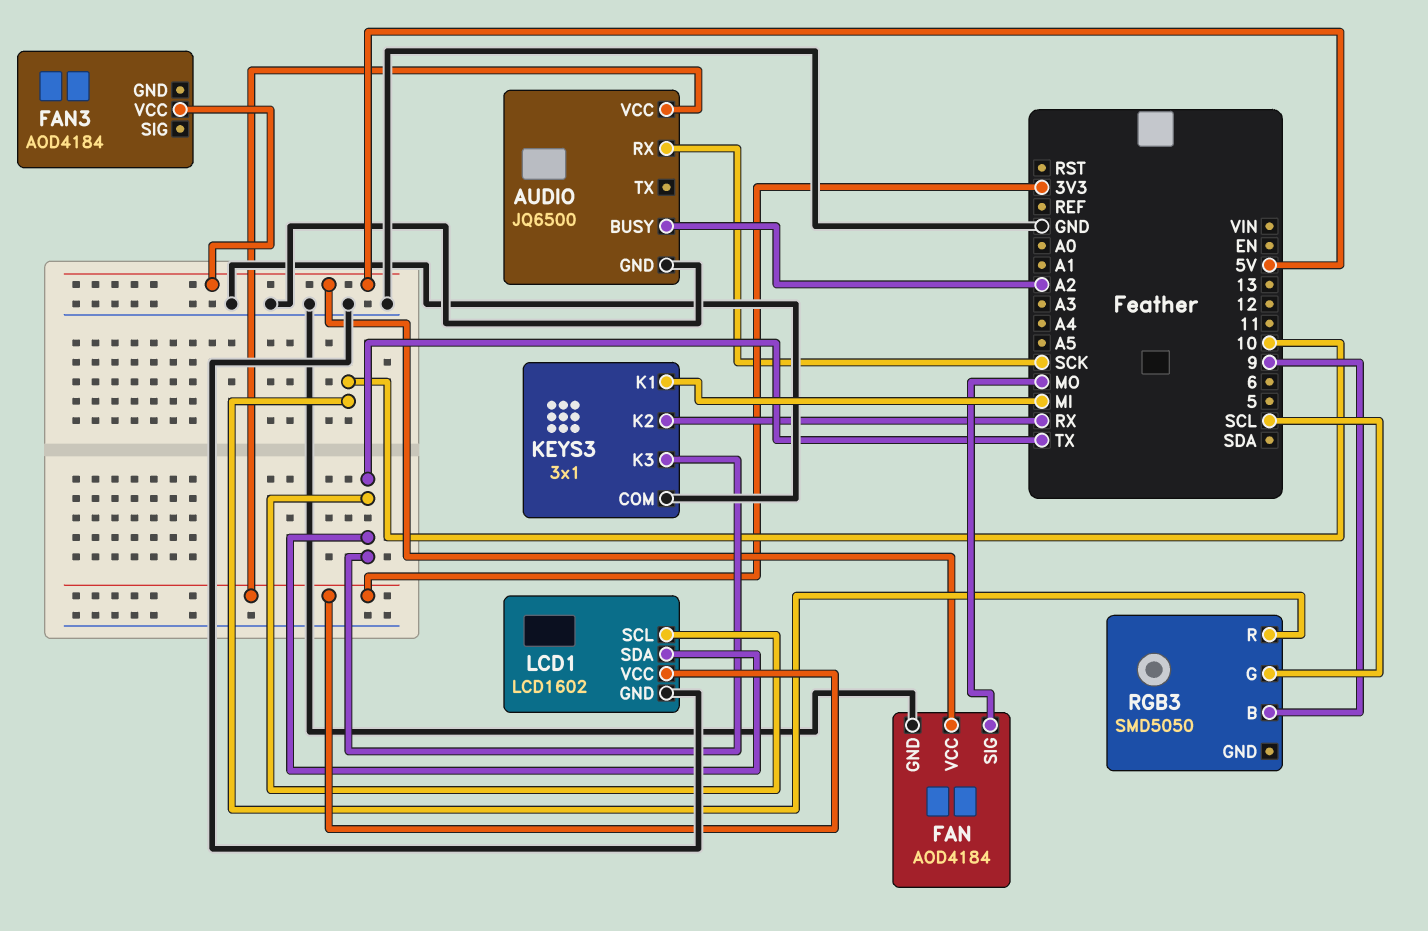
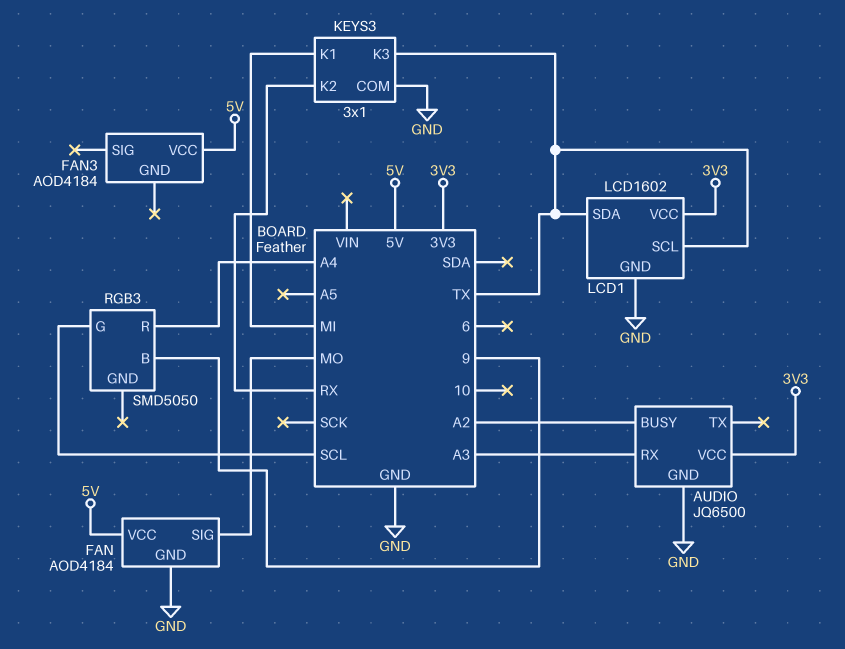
AUDIO pin RX: SCK -> A3
RGB3 pin R: 10 -> A4

